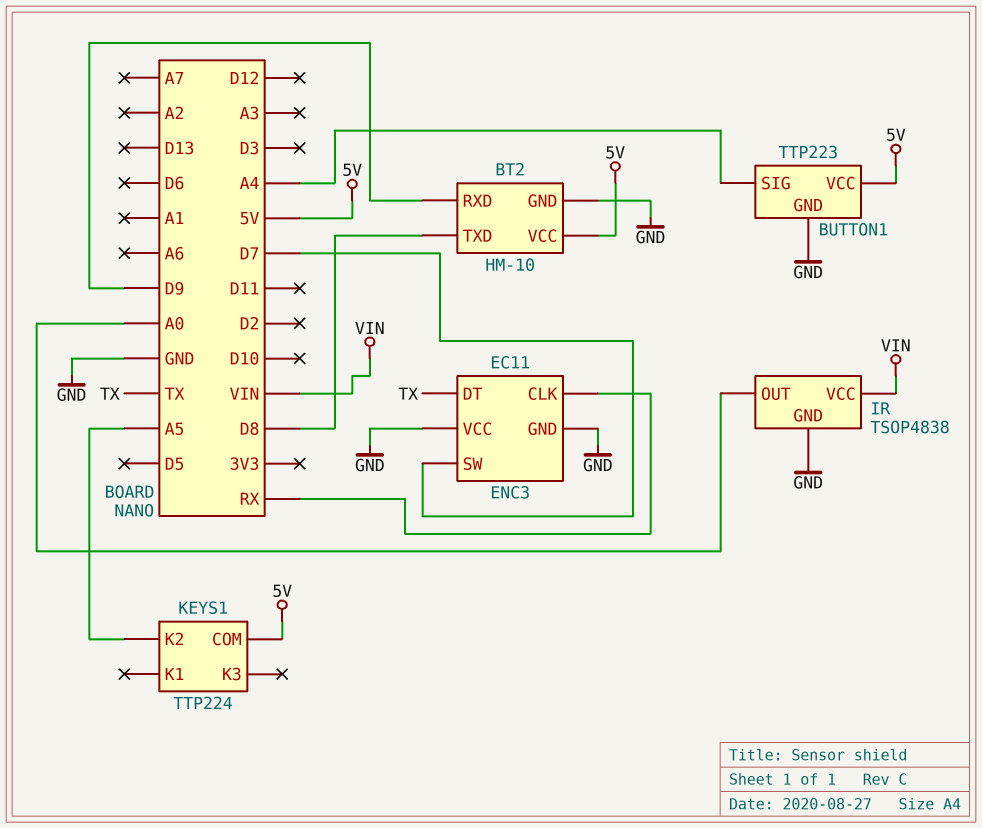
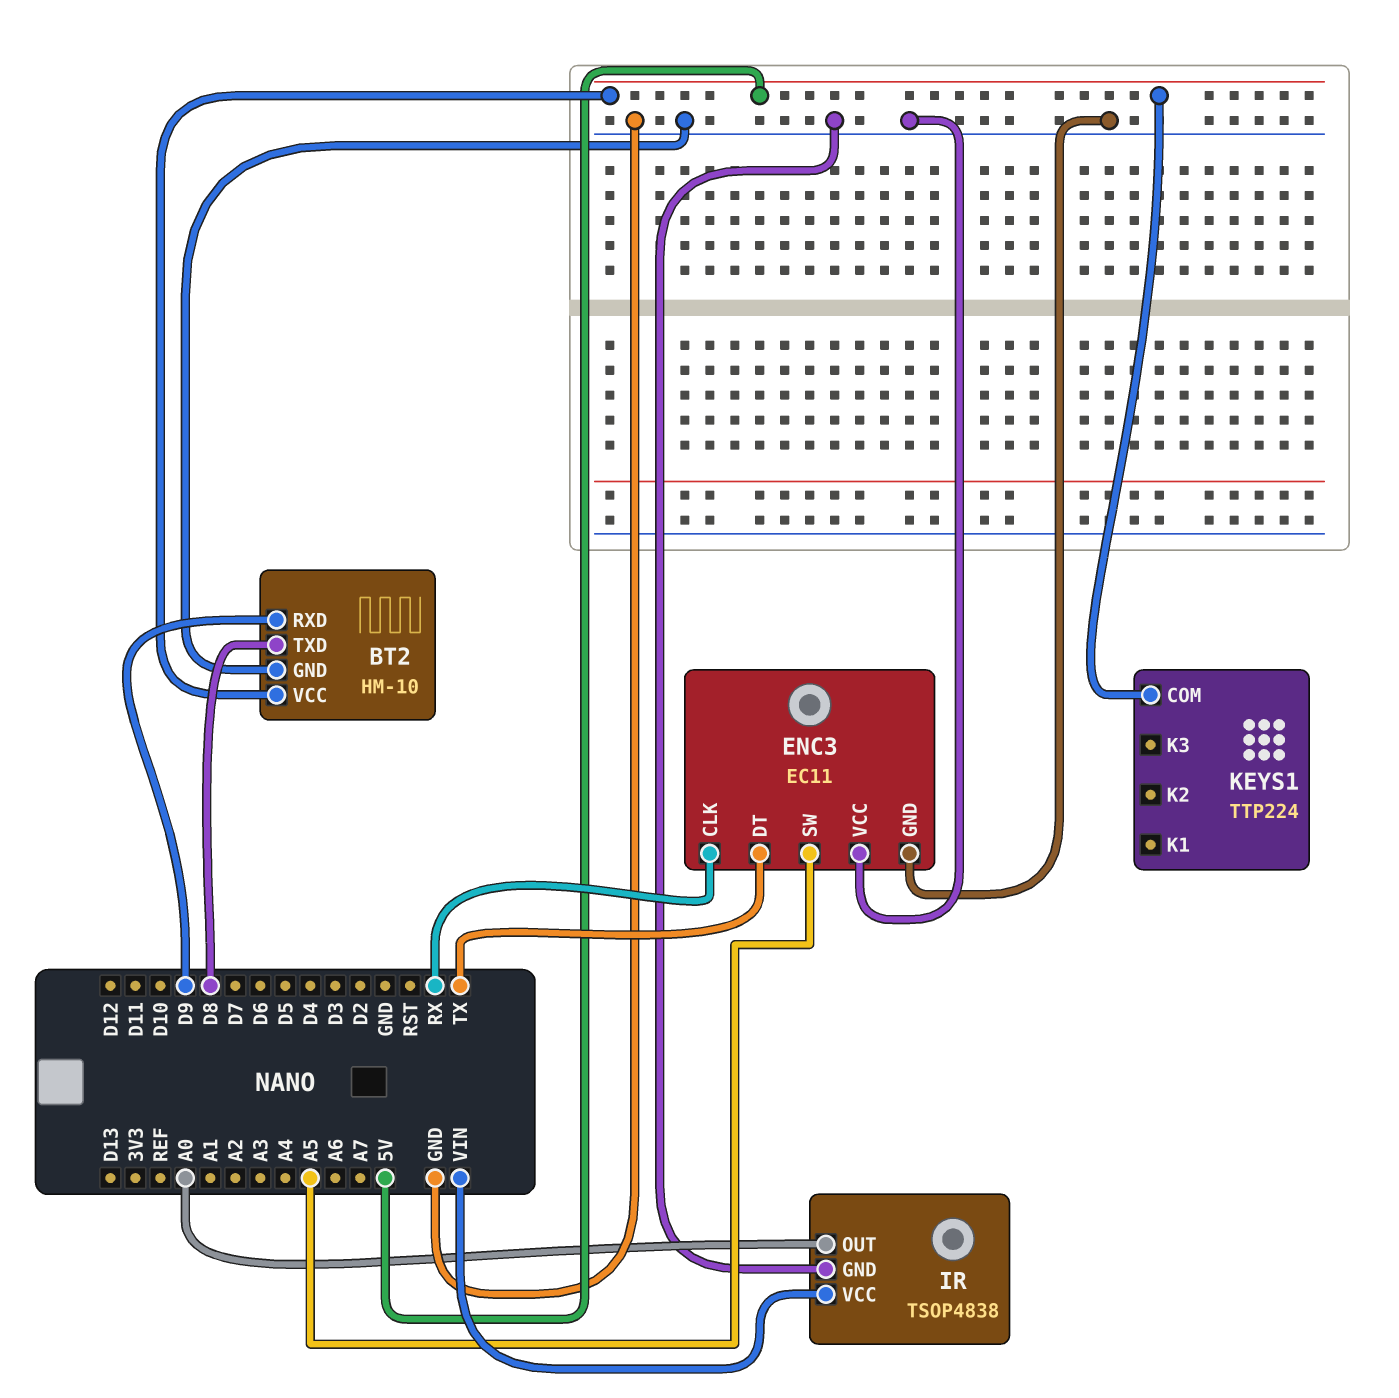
BUTTON1: TTP223 -> none
BUTTON1 pin GND: GND -> none
BUTTON1 pin SIG: A4 -> none
BUTTON1 pin VCC: 5V -> none
ENC3 pin SW: D7 -> A5
KEYS1 pin K2: A5 -> none

